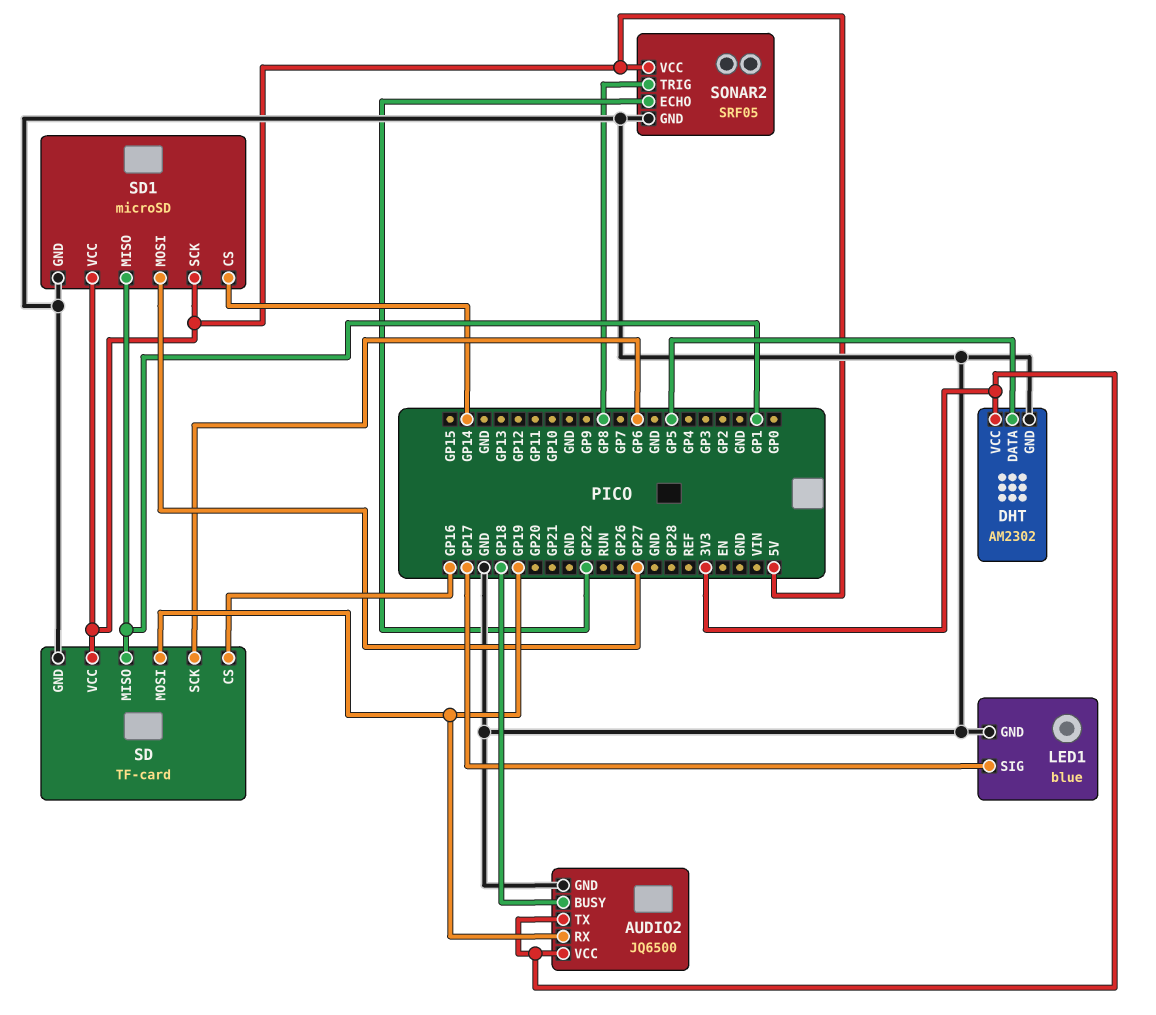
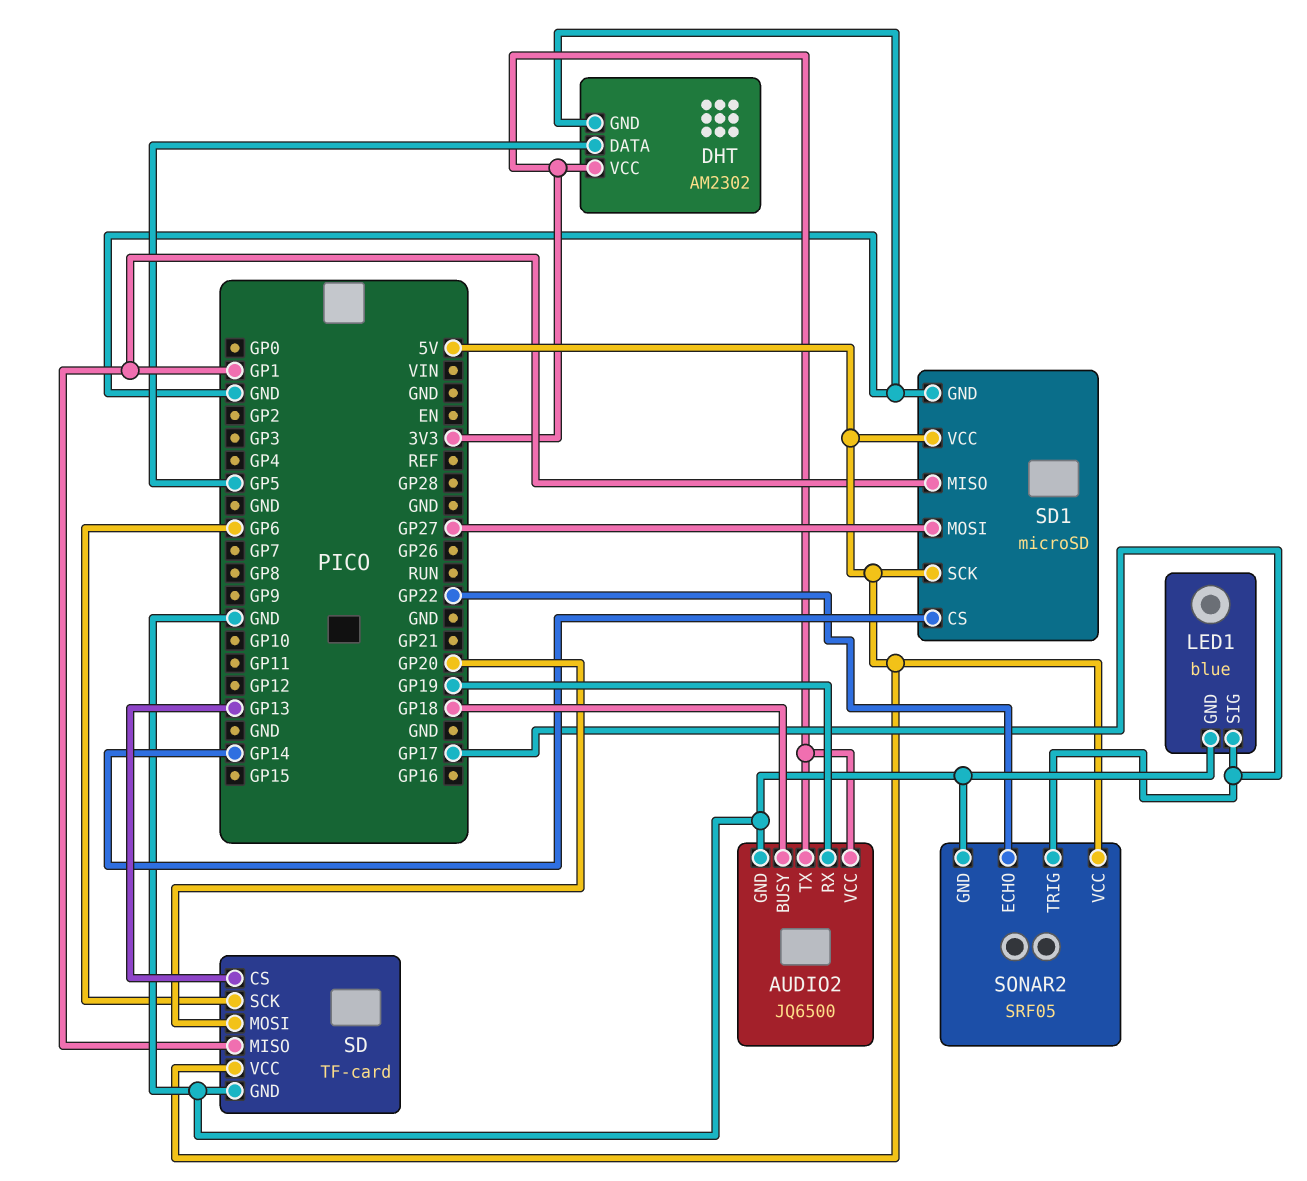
SD pin CS: GP16 -> GP13
SD pin MOSI: GP19 -> GP20
SONAR2 pin TRIG: GP8 -> GP17

